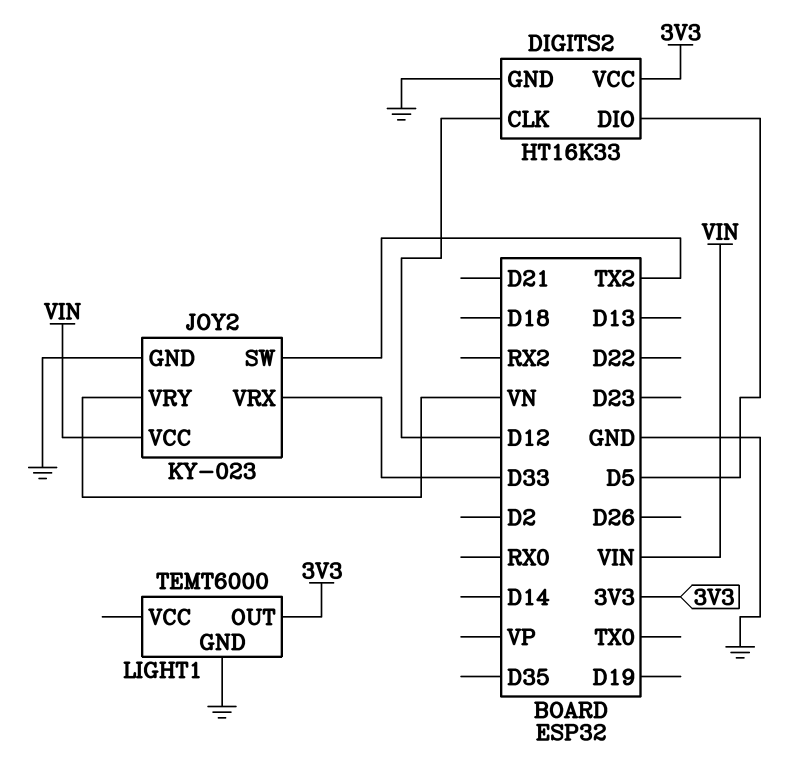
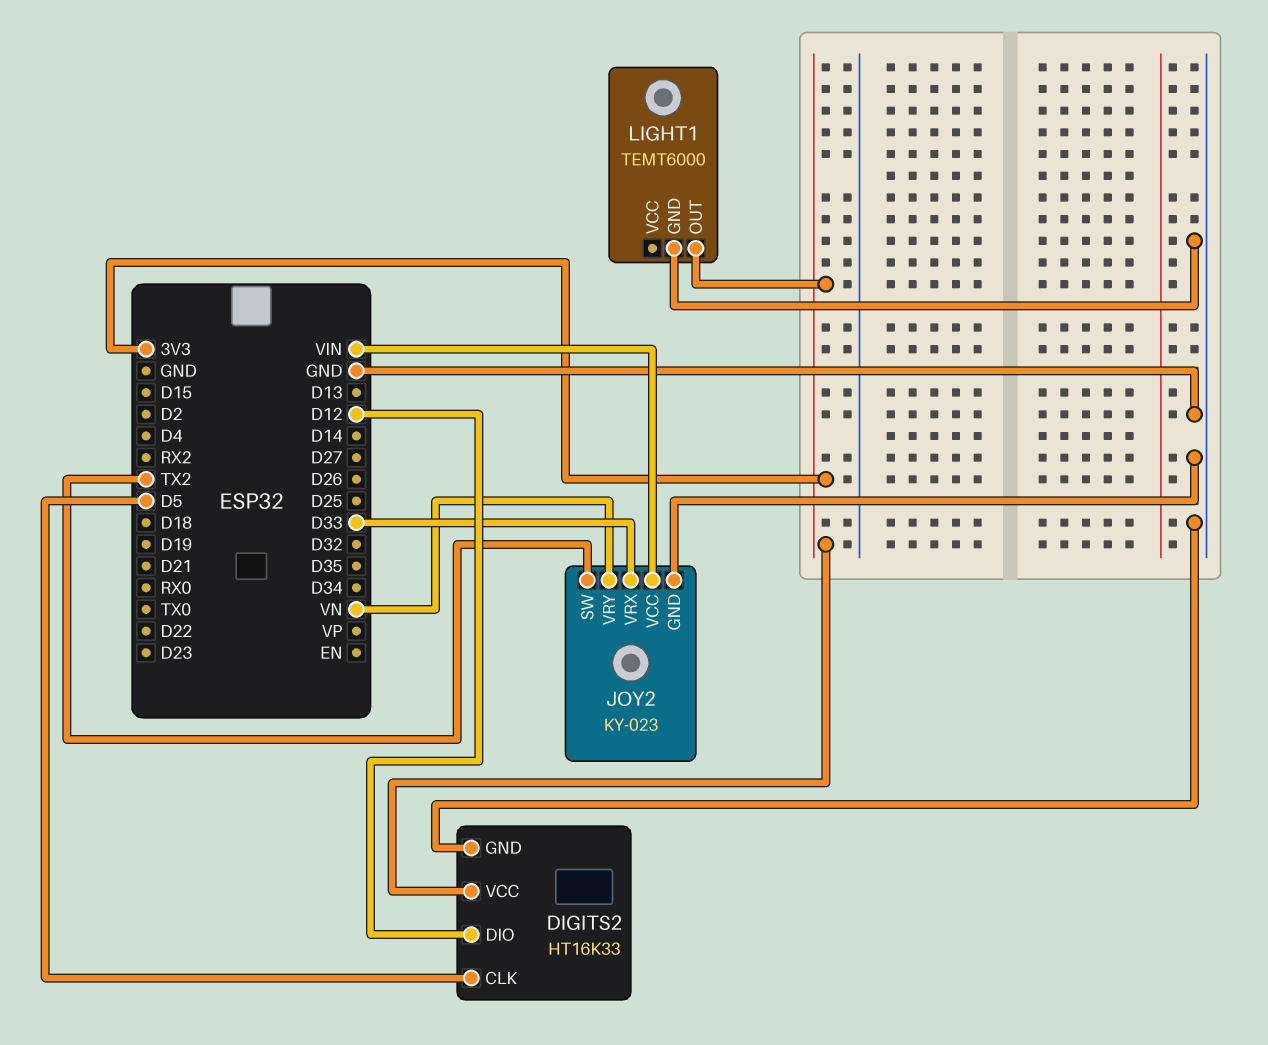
DIGITS2 pin CLK: D12 -> D5
DIGITS2 pin DIO: D5 -> D12

